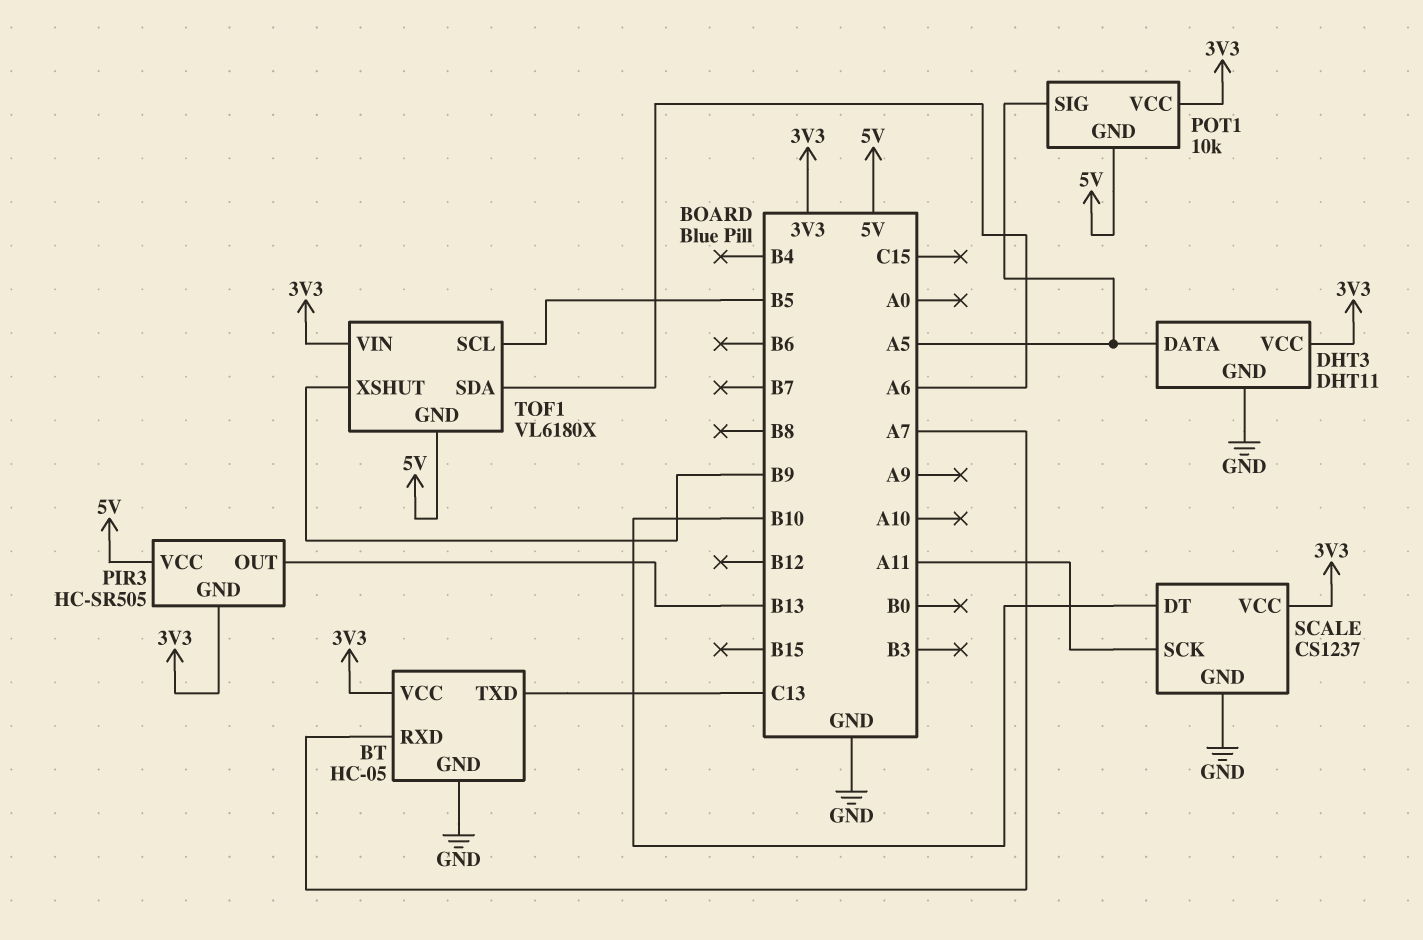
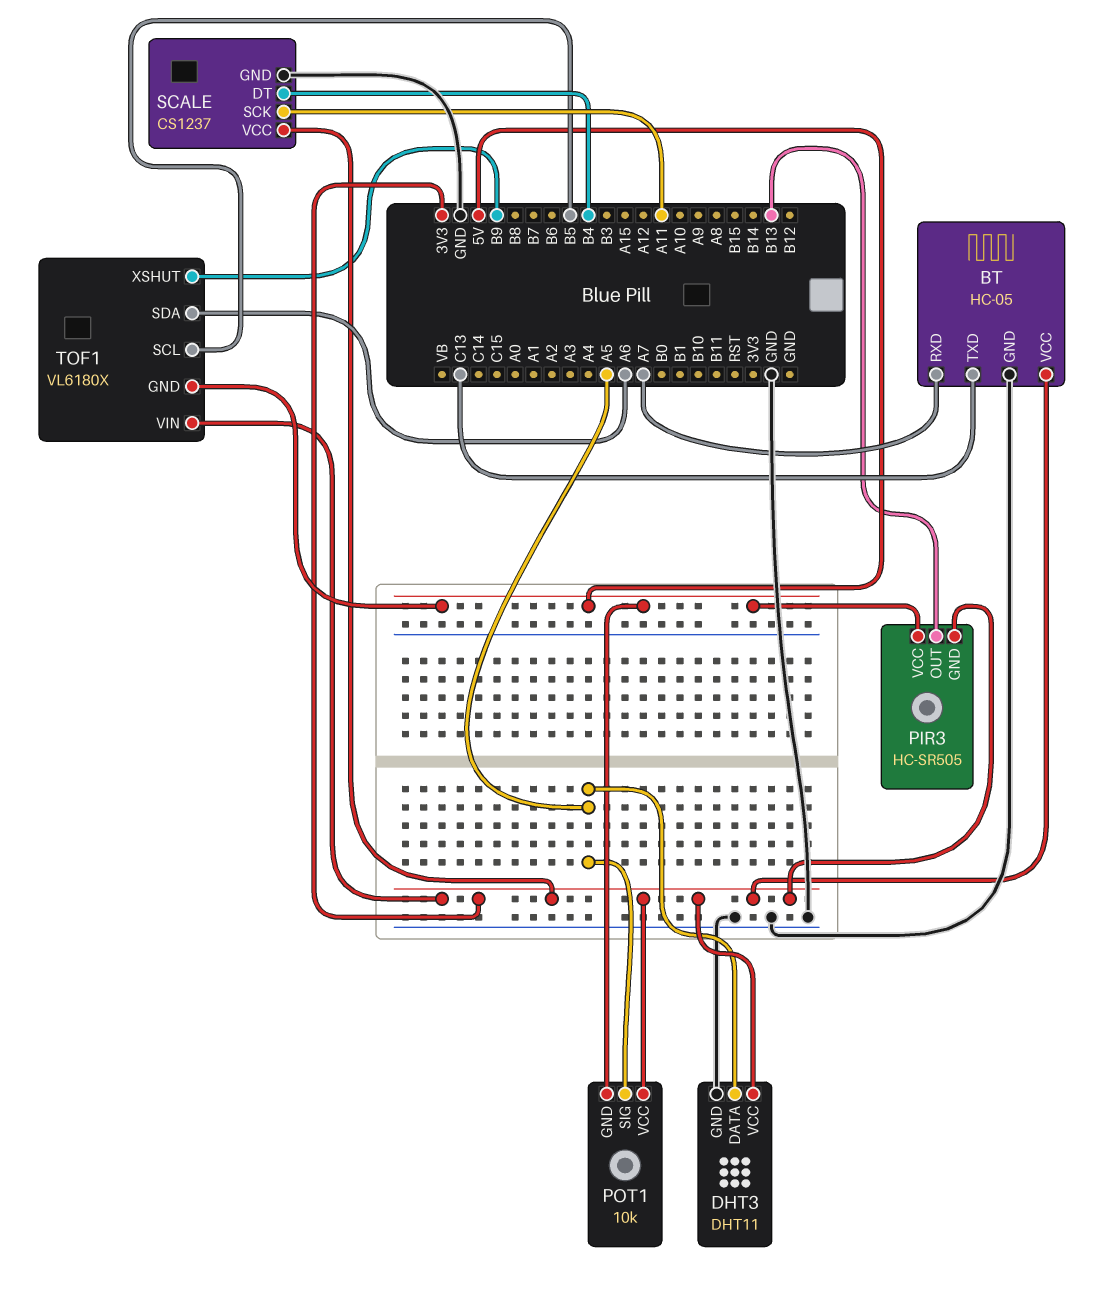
SCALE pin DT: B10 -> B4

